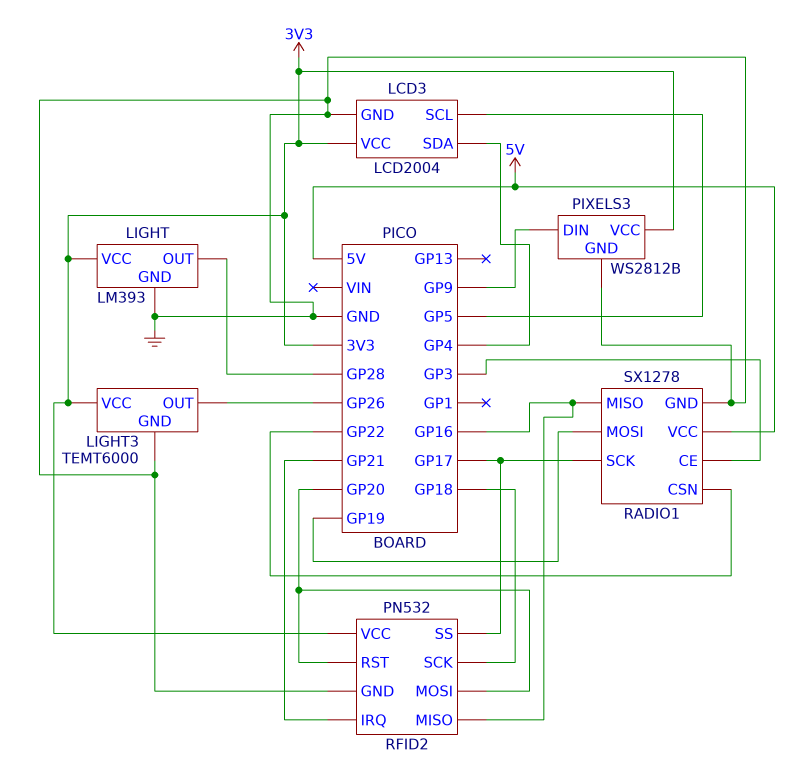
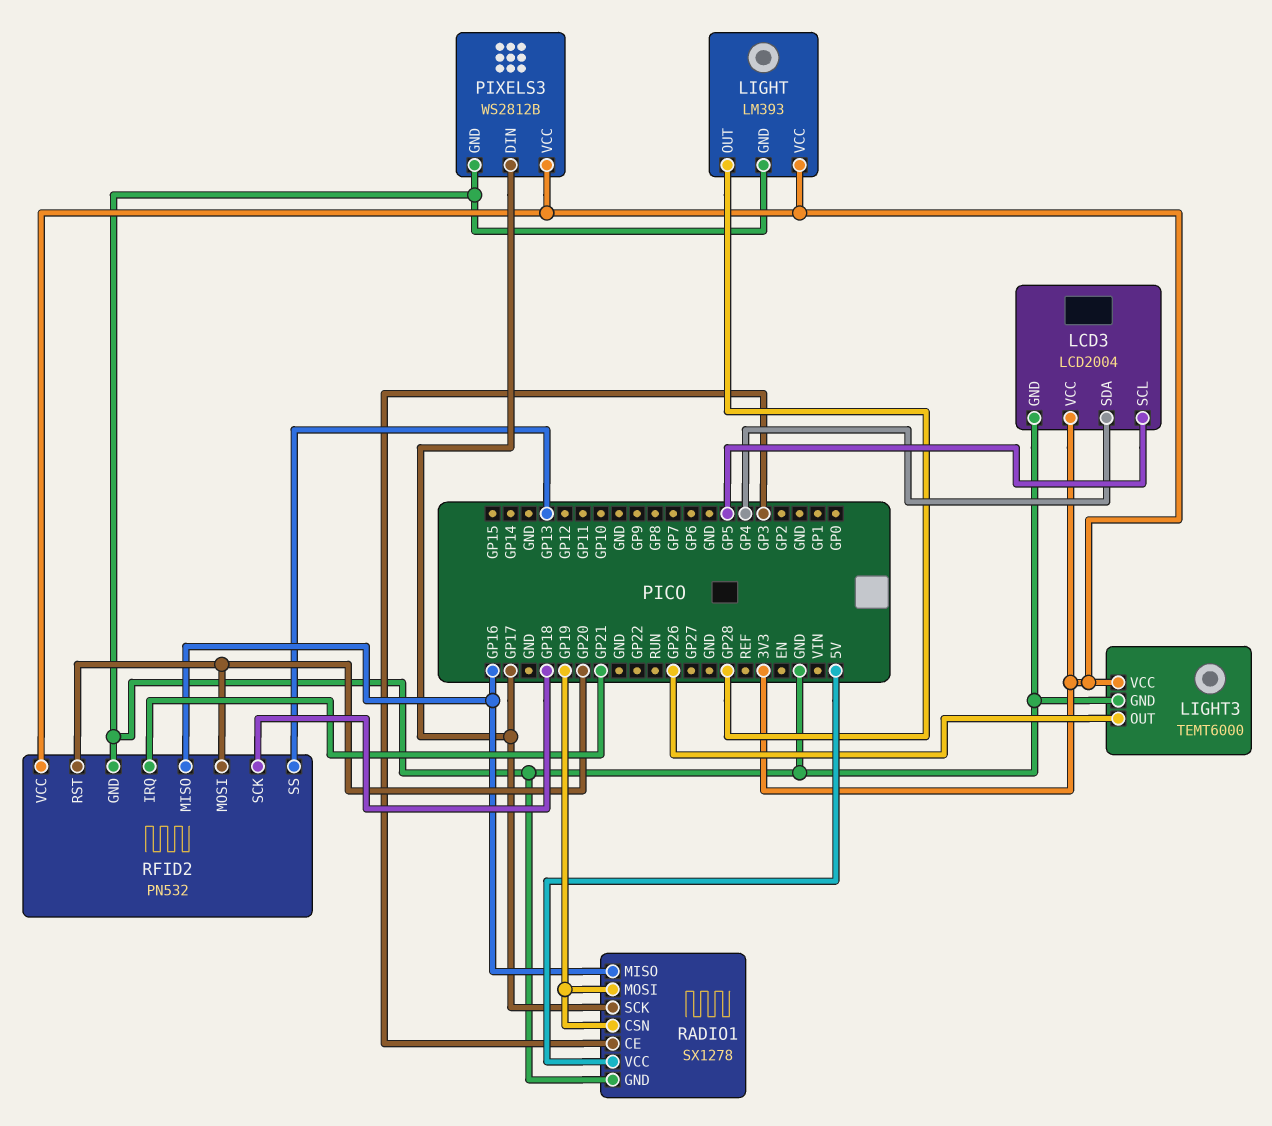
PIXELS3 pin DIN: GP9 -> GP17
RADIO1 pin CSN: GP22 -> GP19
RFID2 pin SS: GP17 -> GP13

